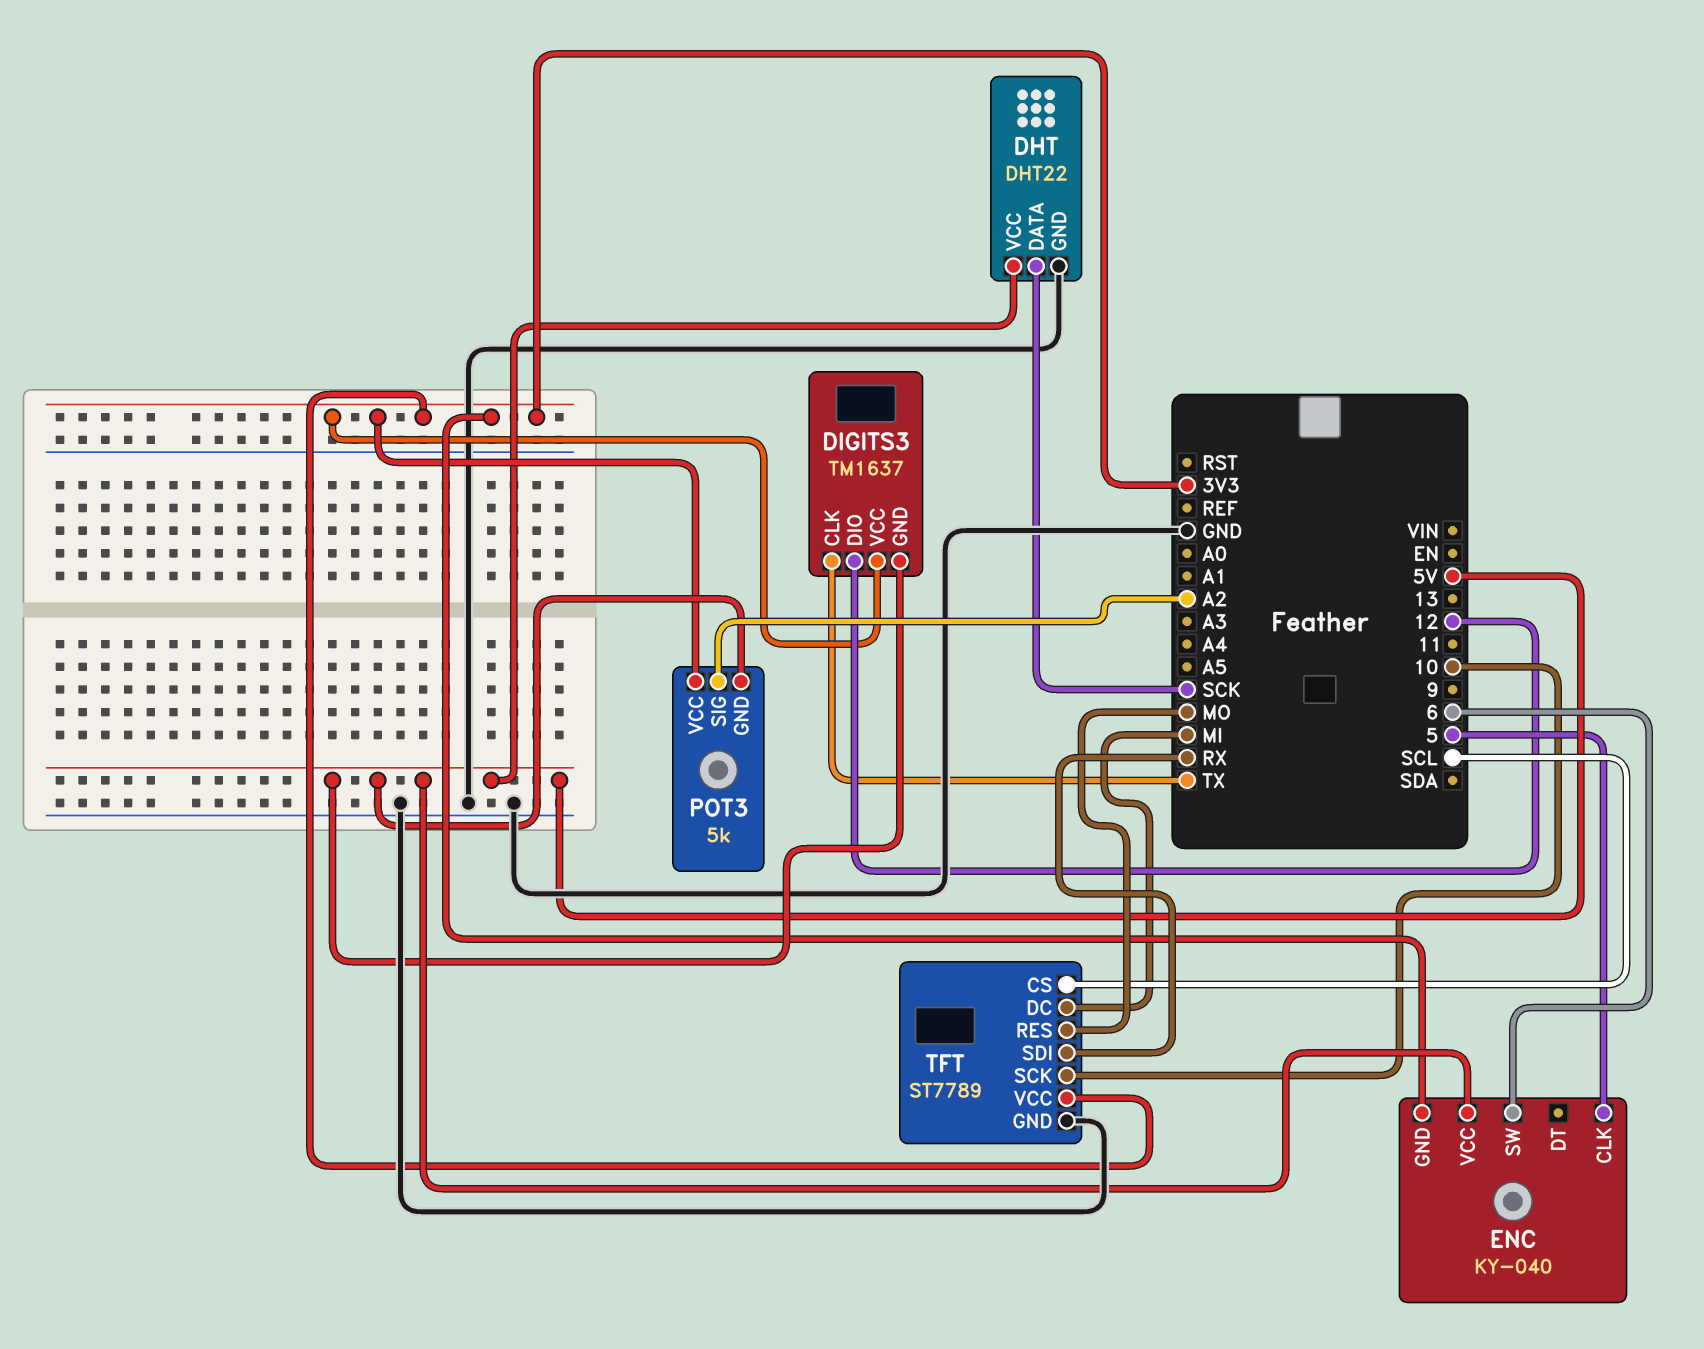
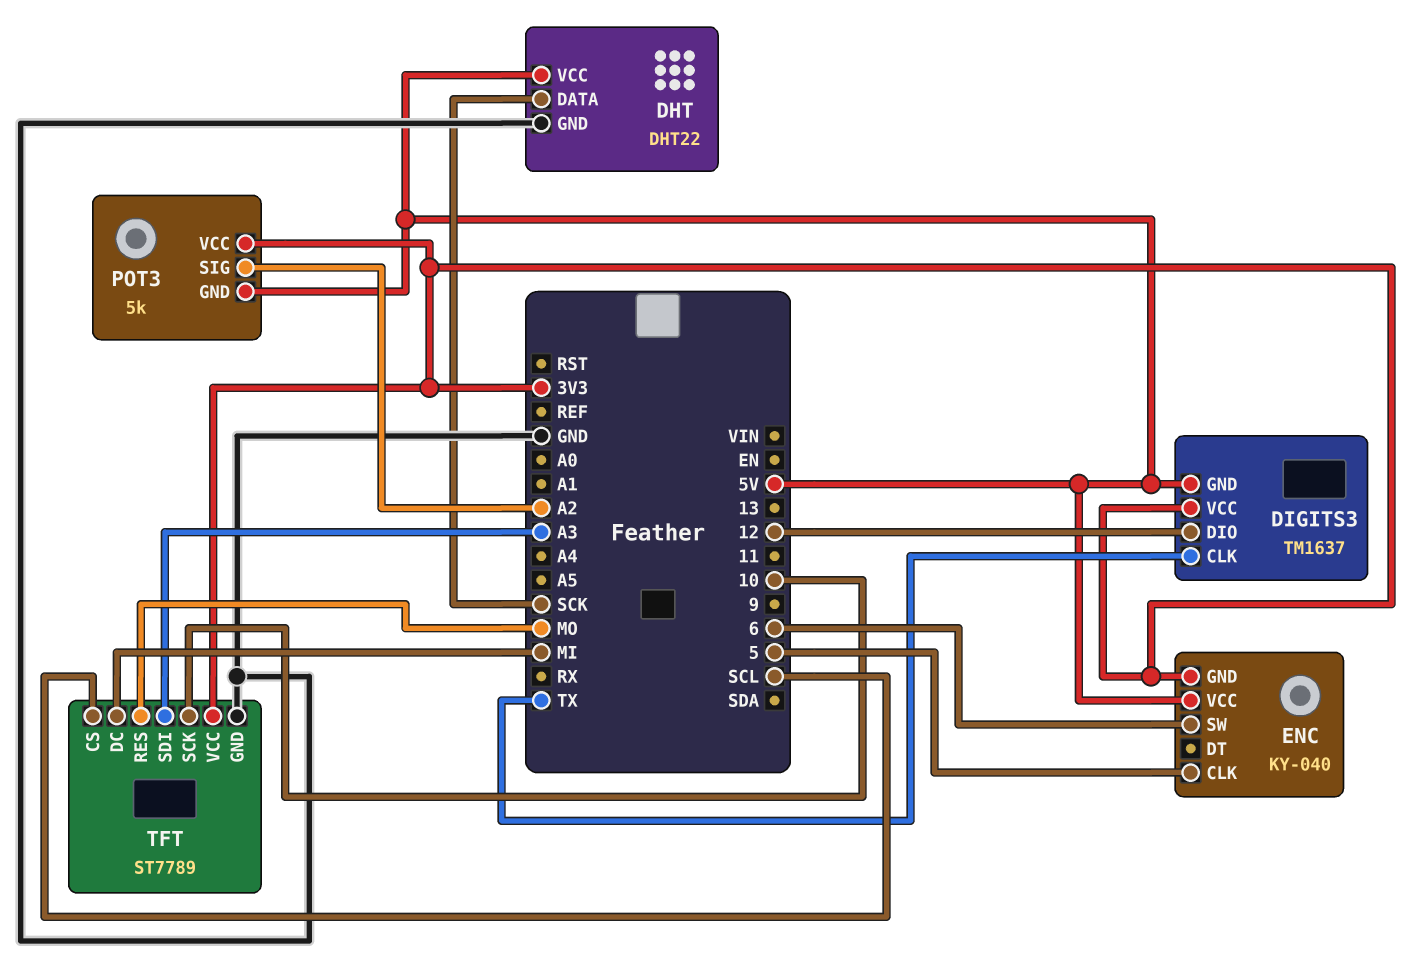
TFT pin SDI: RX -> A3

